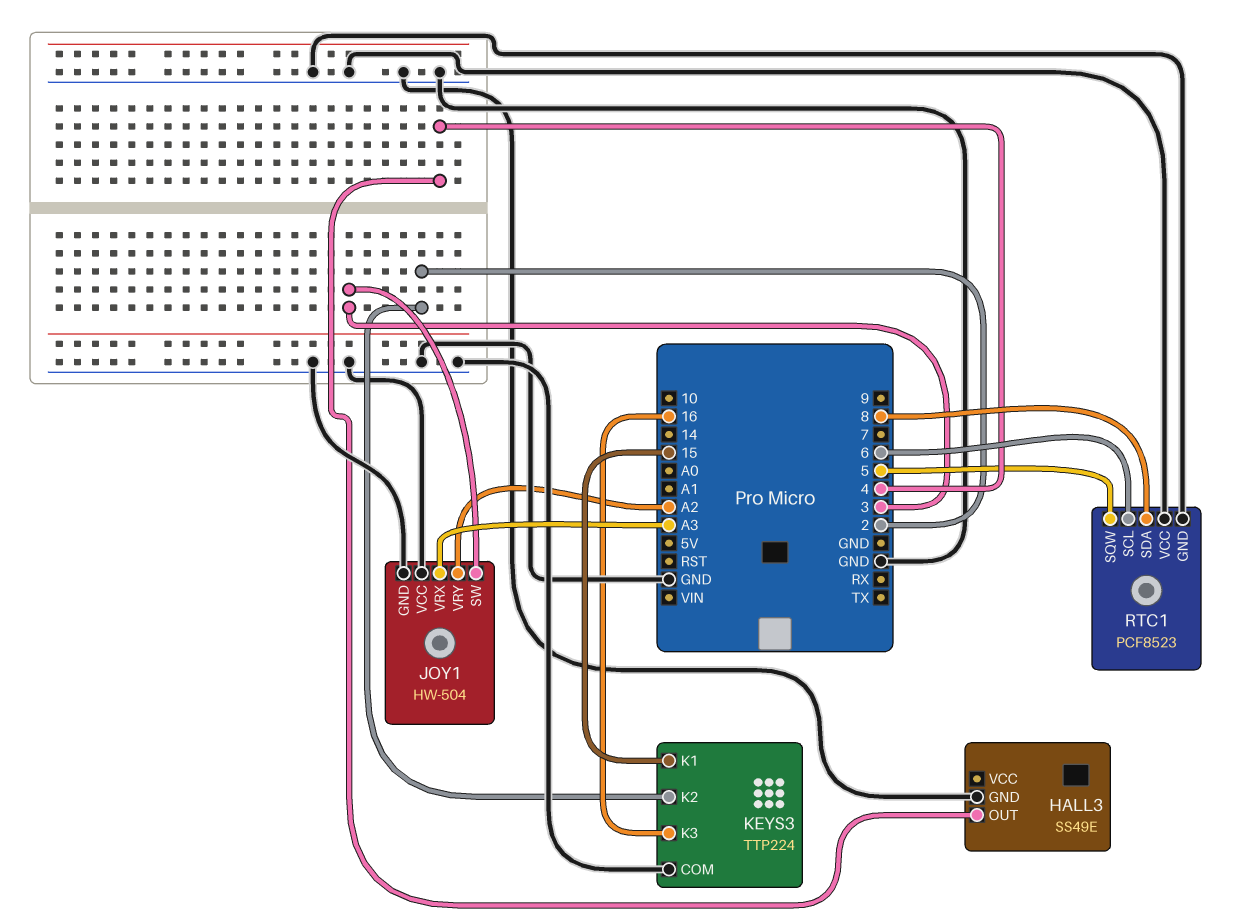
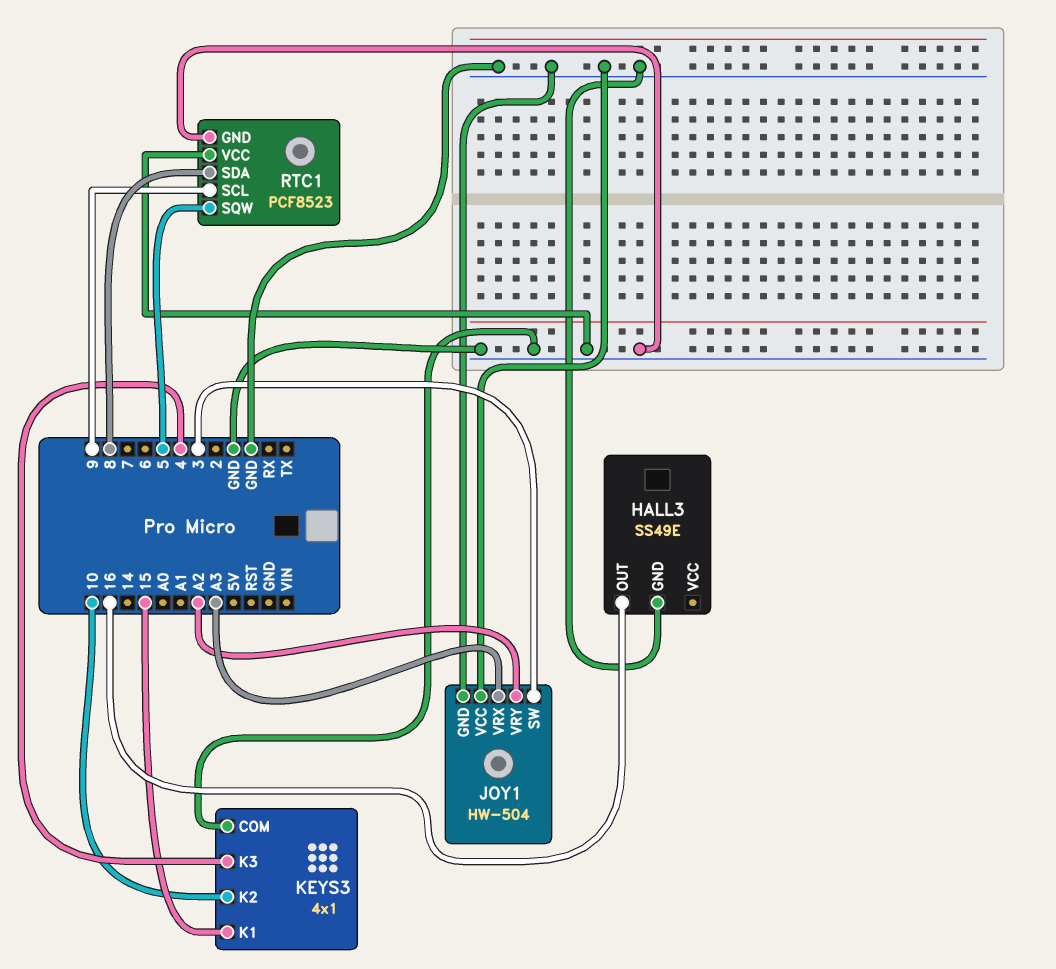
HALL3 pin OUT: 4 -> 16
KEYS3: TTP224 -> 4x1
KEYS3 pin K2: 2 -> 10
KEYS3 pin K3: 16 -> 4
RTC1 pin SCL: 6 -> 9

